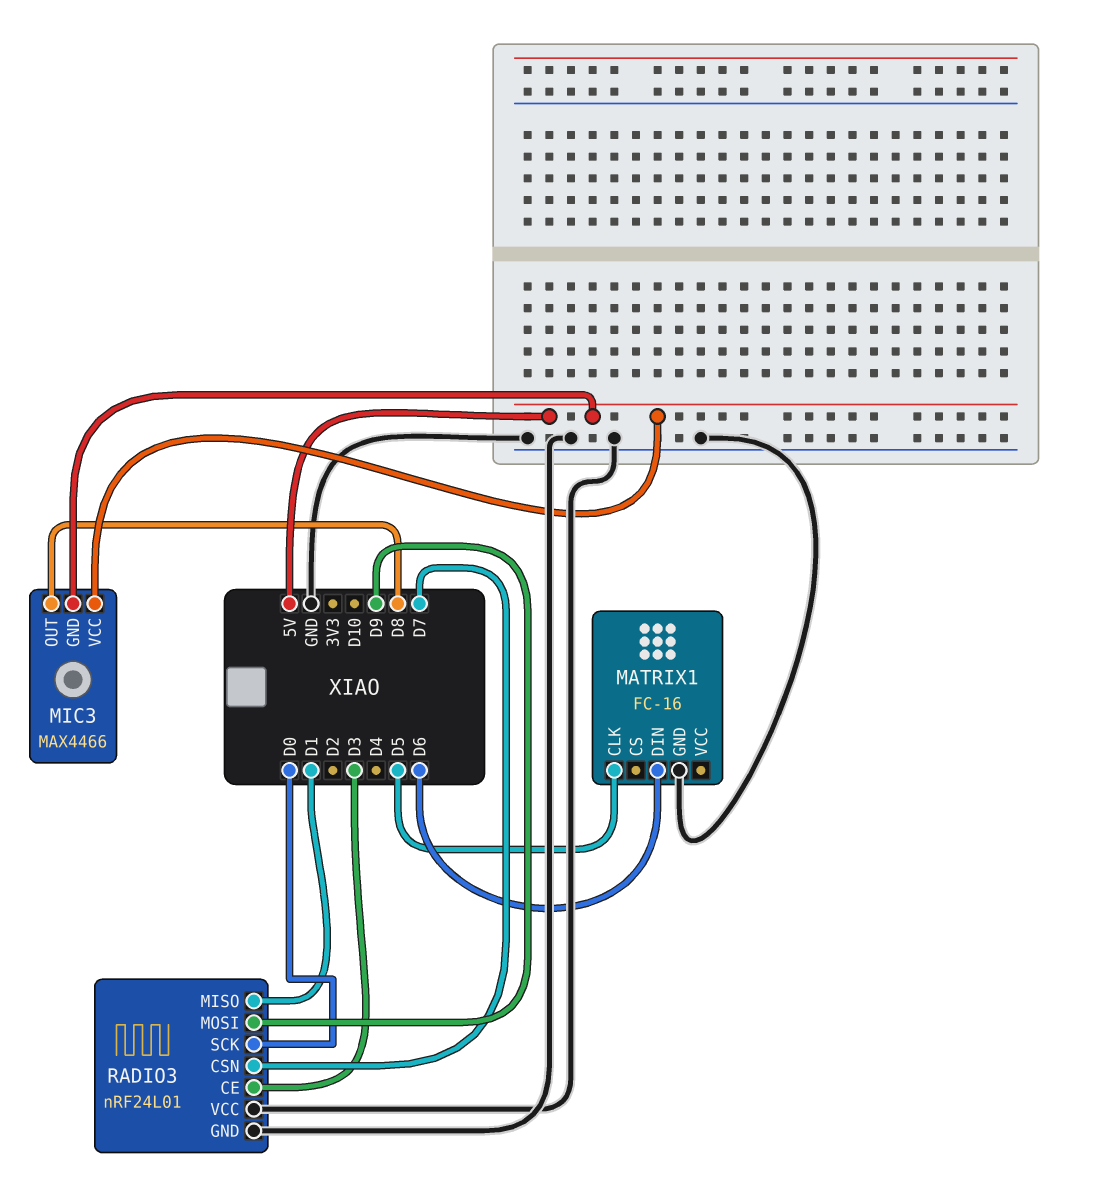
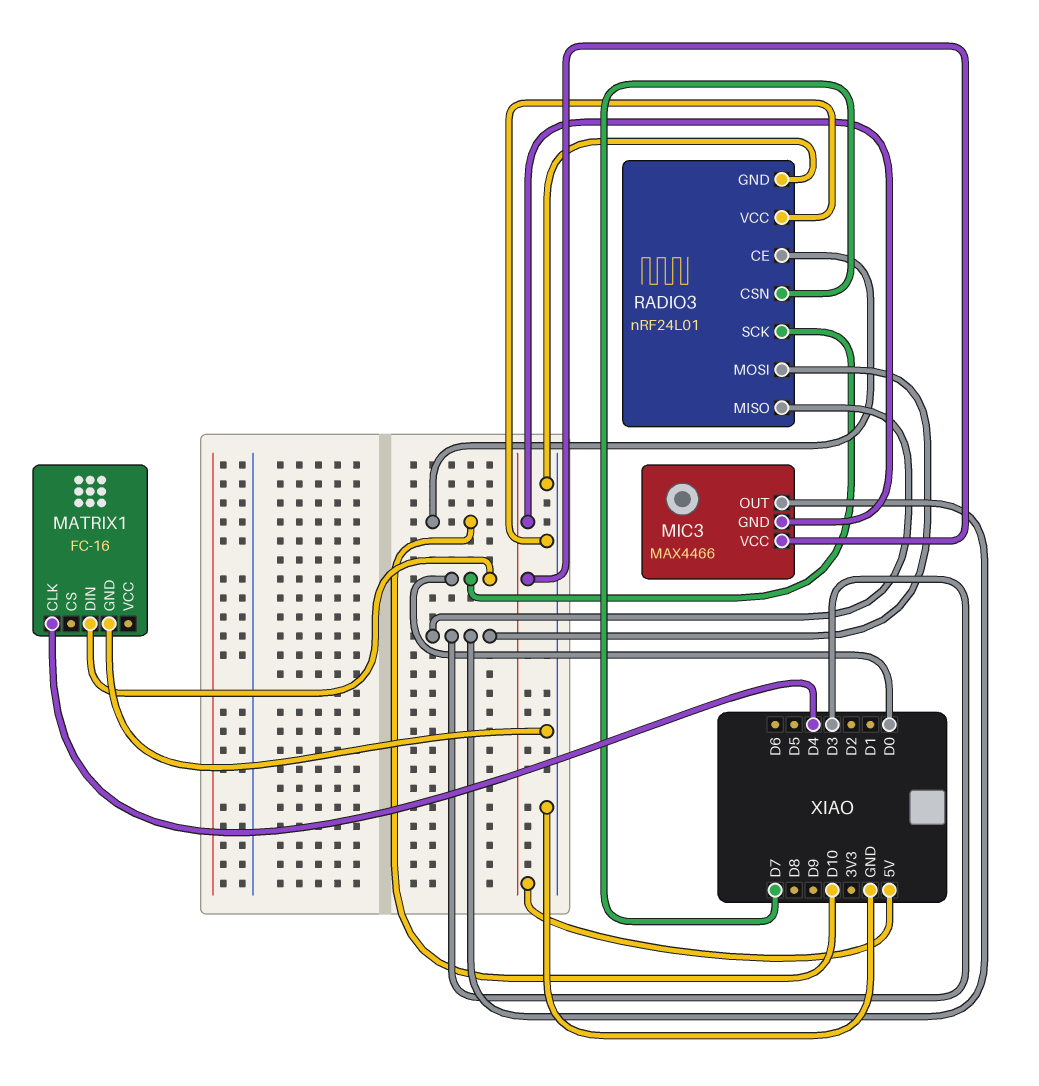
MATRIX1 pin CLK: D5 -> D4
MATRIX1 pin DIN: D6 -> D0
MIC3 pin OUT: D8 -> D3
RADIO3 pin CE: D3 -> D10
RADIO3 pin MISO: D1 -> D3
RADIO3 pin MOSI: D9 -> D3

